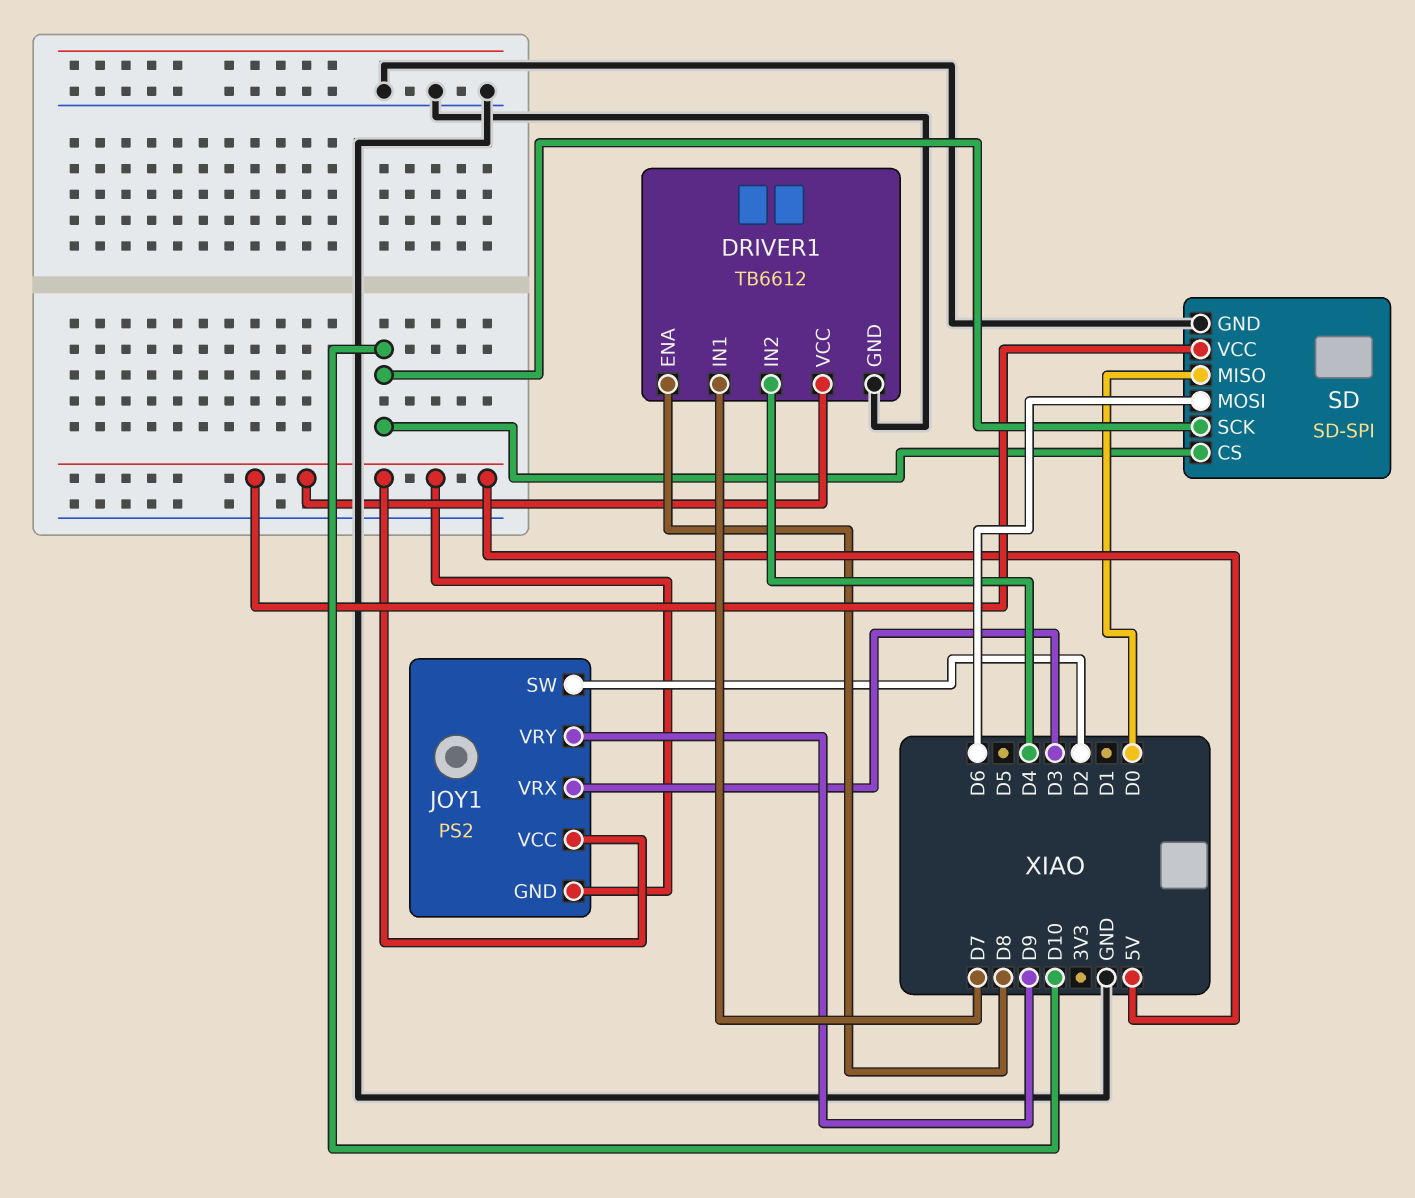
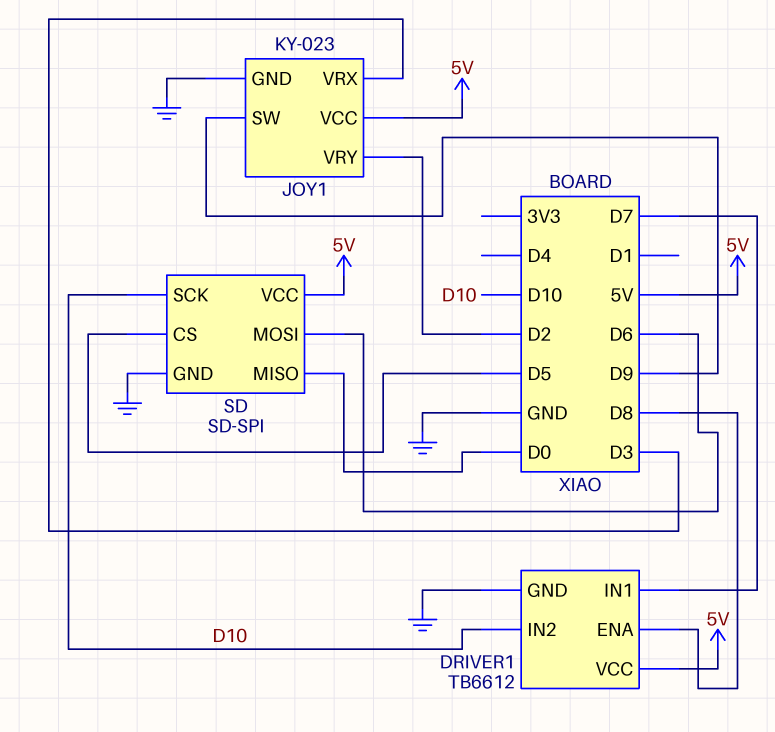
DRIVER1 pin IN2: D4 -> D10
JOY1: PS2 -> KY-023
JOY1 pin GND: 5V -> GND
JOY1 pin SW: D2 -> D9
JOY1 pin VRY: D9 -> D2
SD pin CS: D10 -> D5

